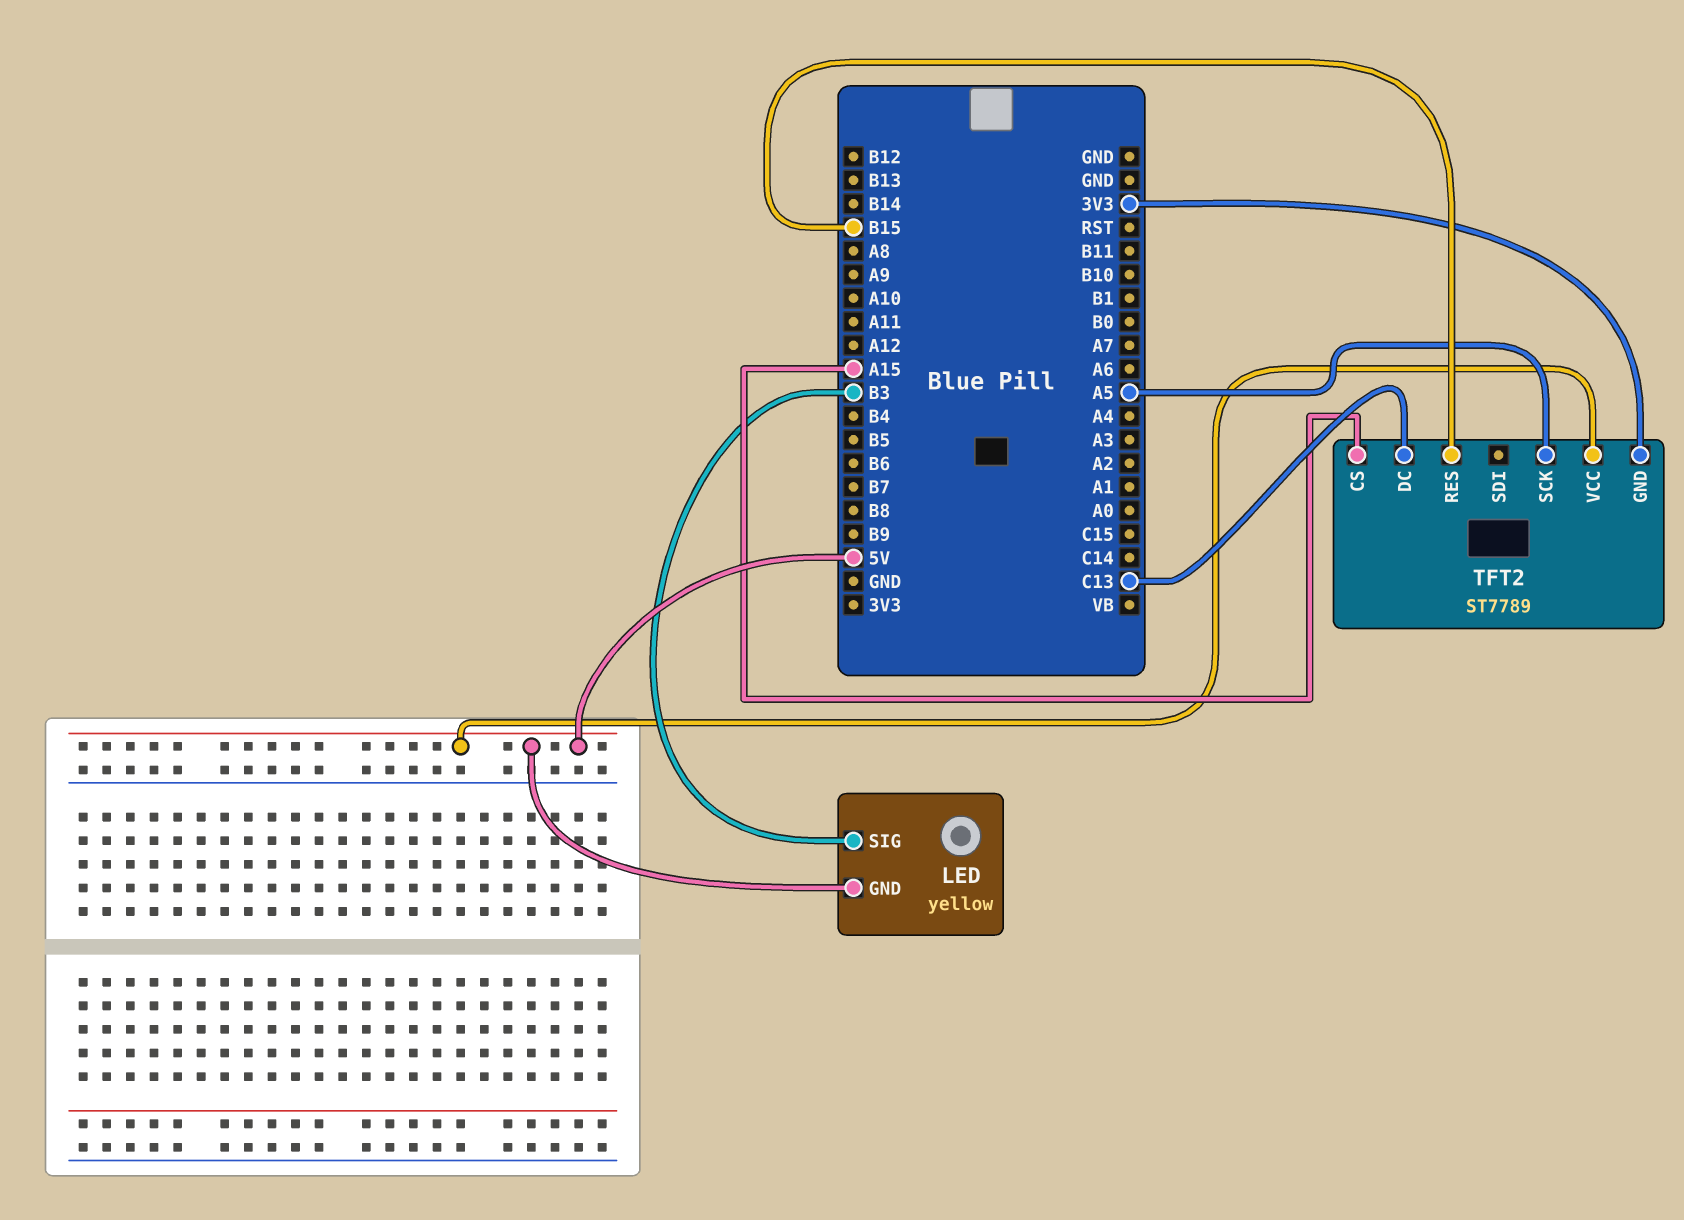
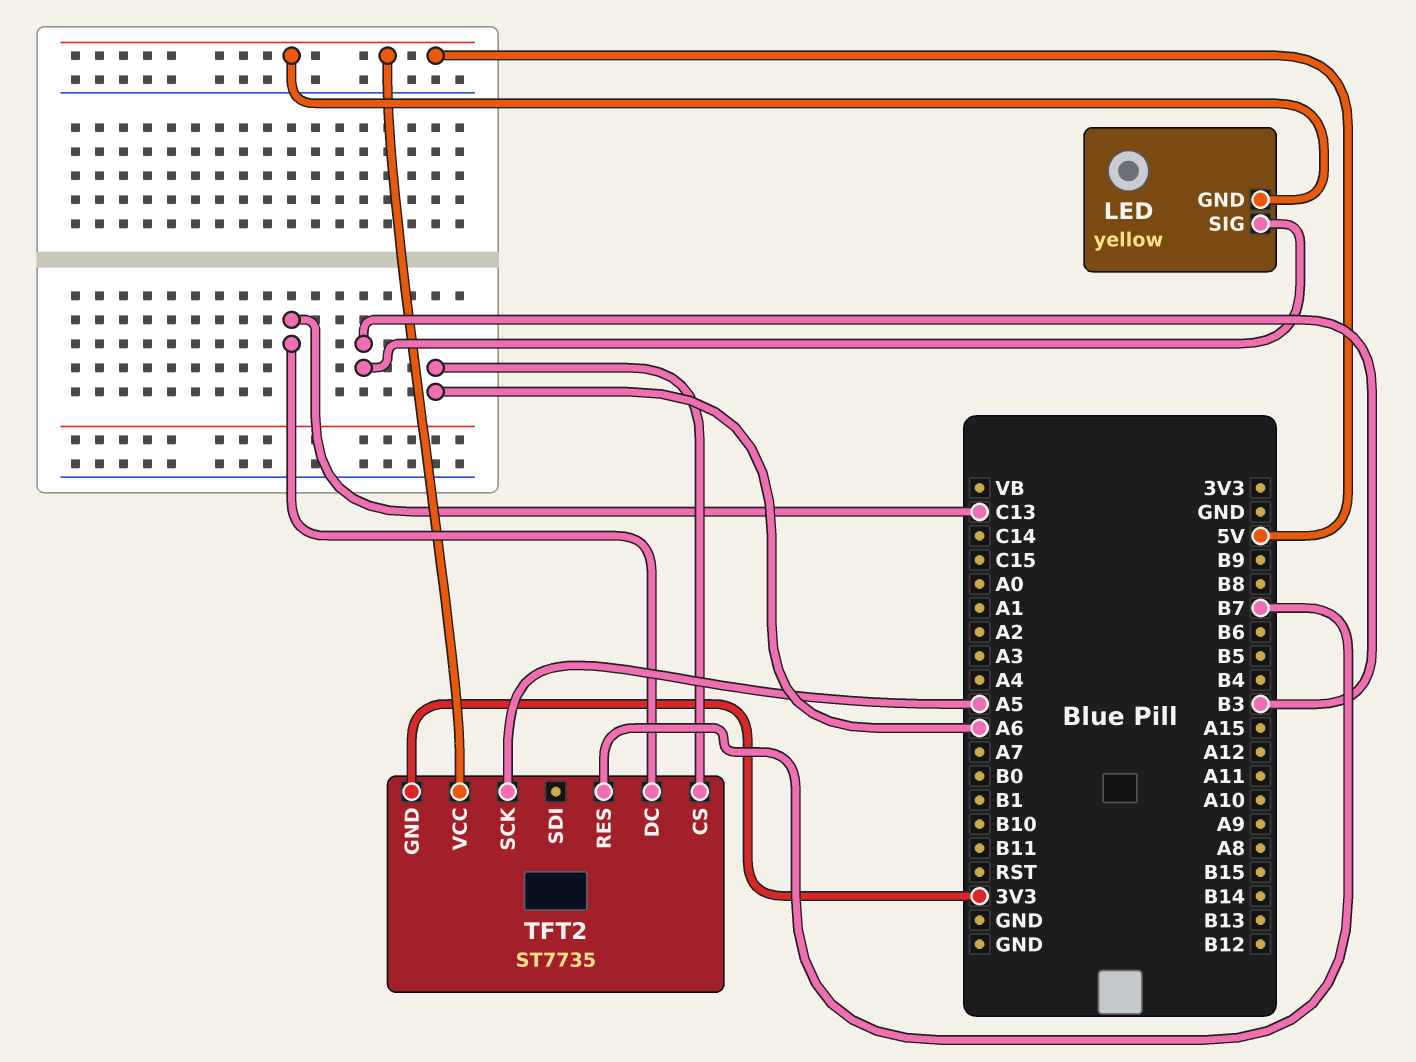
TFT2: ST7789 -> ST7735
TFT2 pin CS: A15 -> A6
TFT2 pin RES: B15 -> B7

